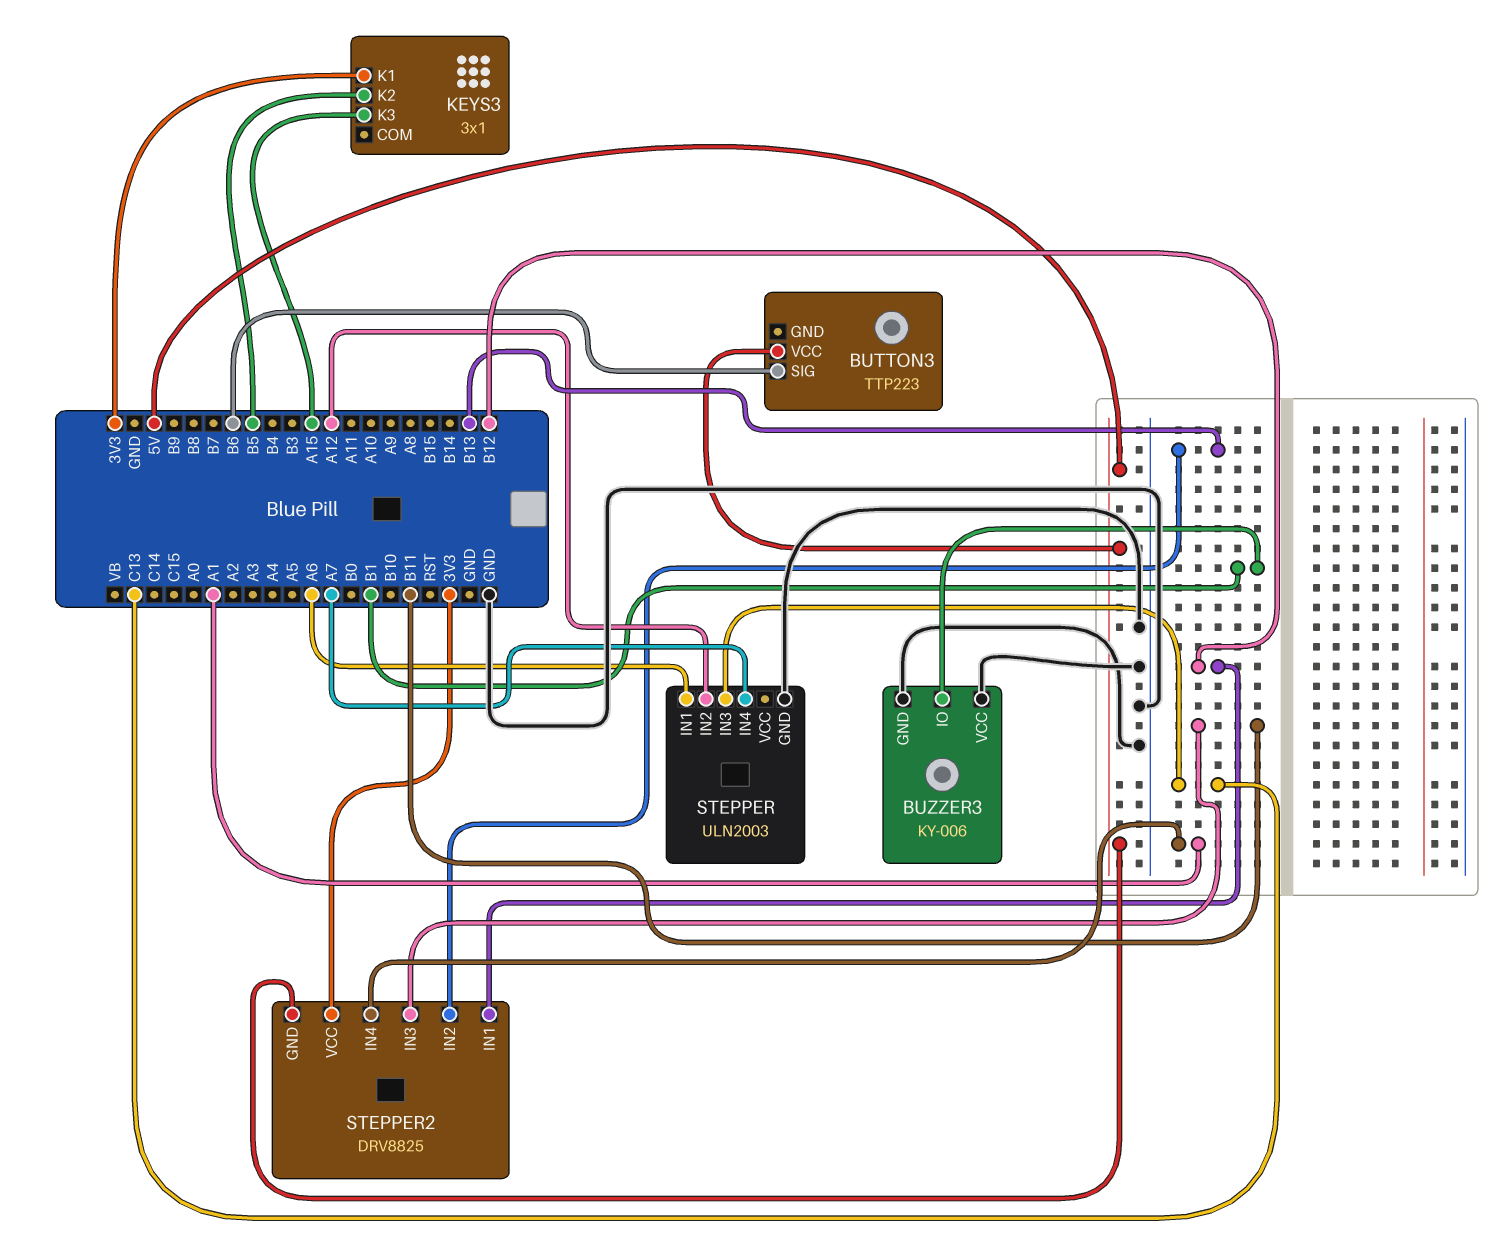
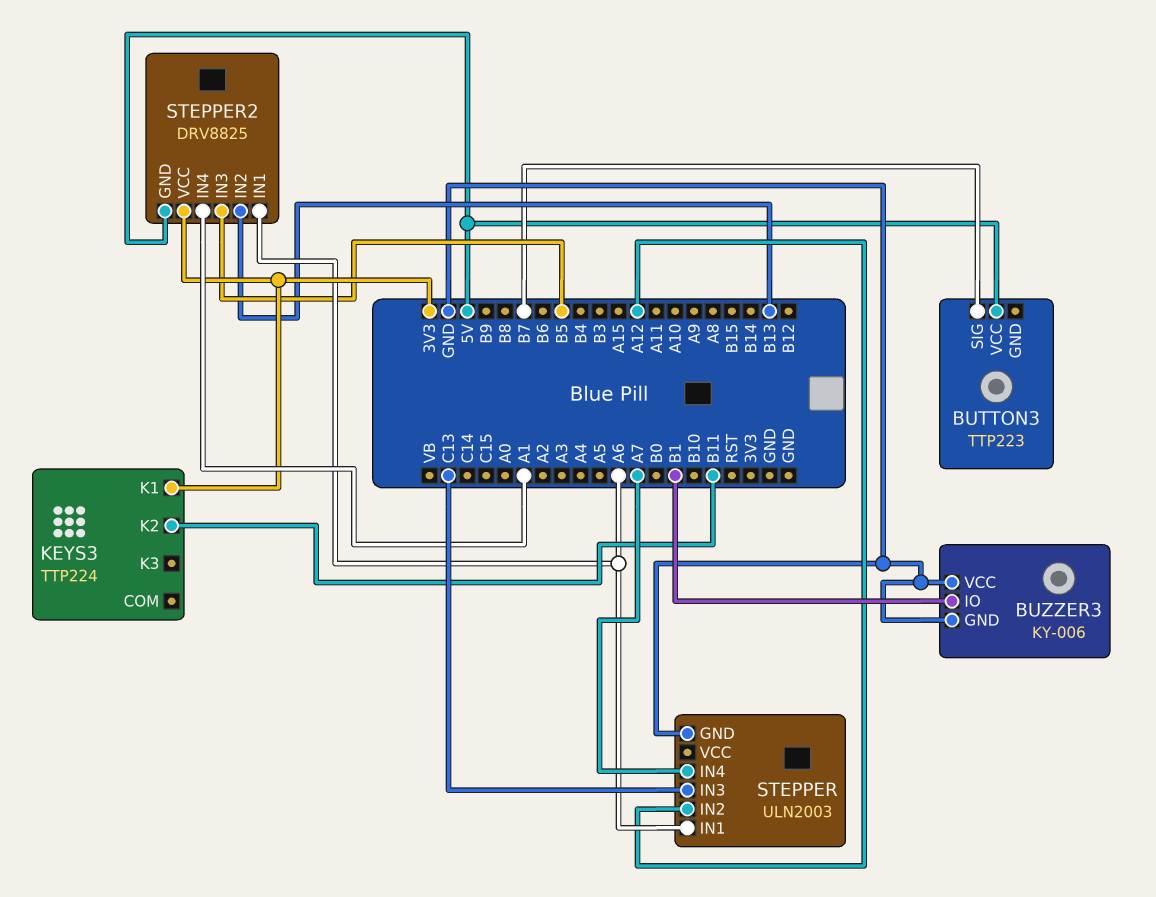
BUTTON3 pin SIG: B6 -> B7
KEYS3: 3x1 -> TTP224
KEYS3 pin K2: B5 -> B11
KEYS3 pin K3: A15 -> none
STEPPER2 pin IN1: B12 -> A6
STEPPER2 pin IN3: B11 -> B5

